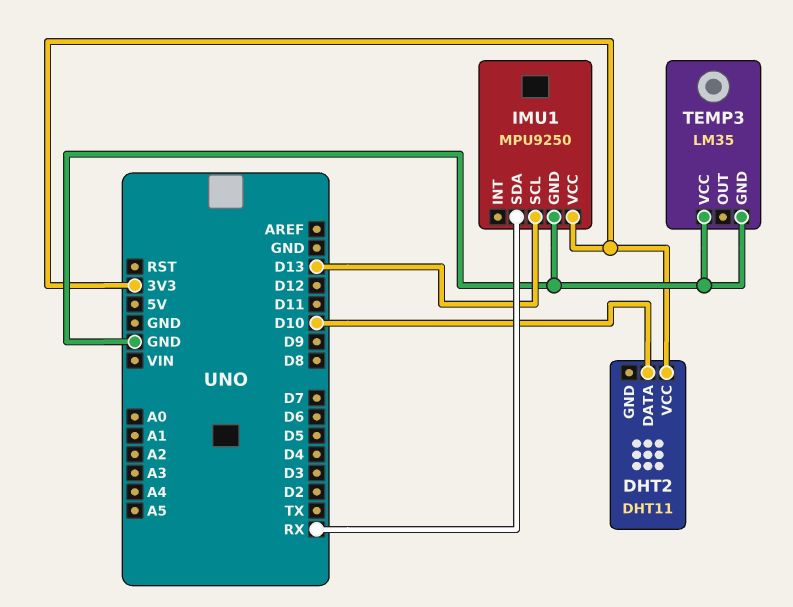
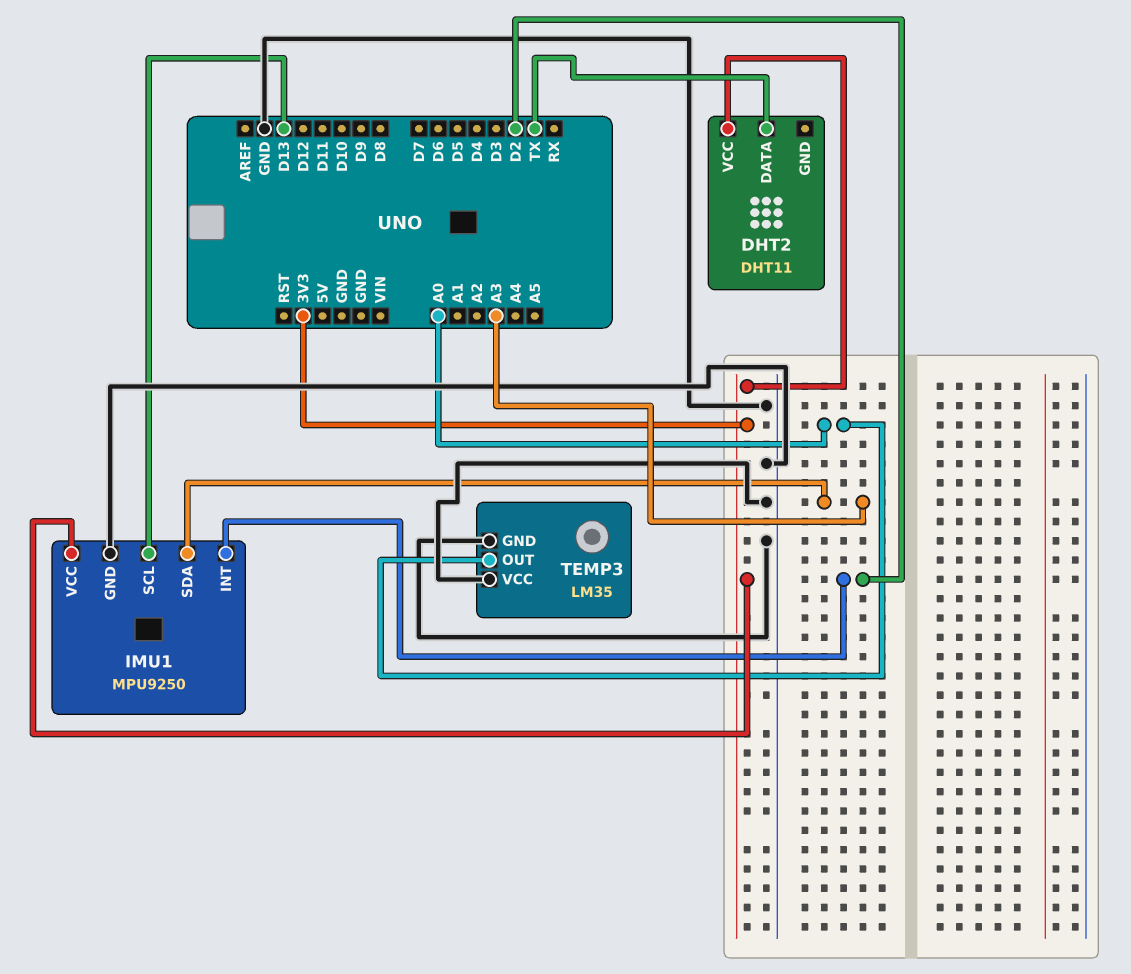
DHT2 pin DATA: D10 -> TX
IMU1 pin INT: none -> D2
IMU1 pin SDA: RX -> A3
TEMP3 pin OUT: none -> A0

